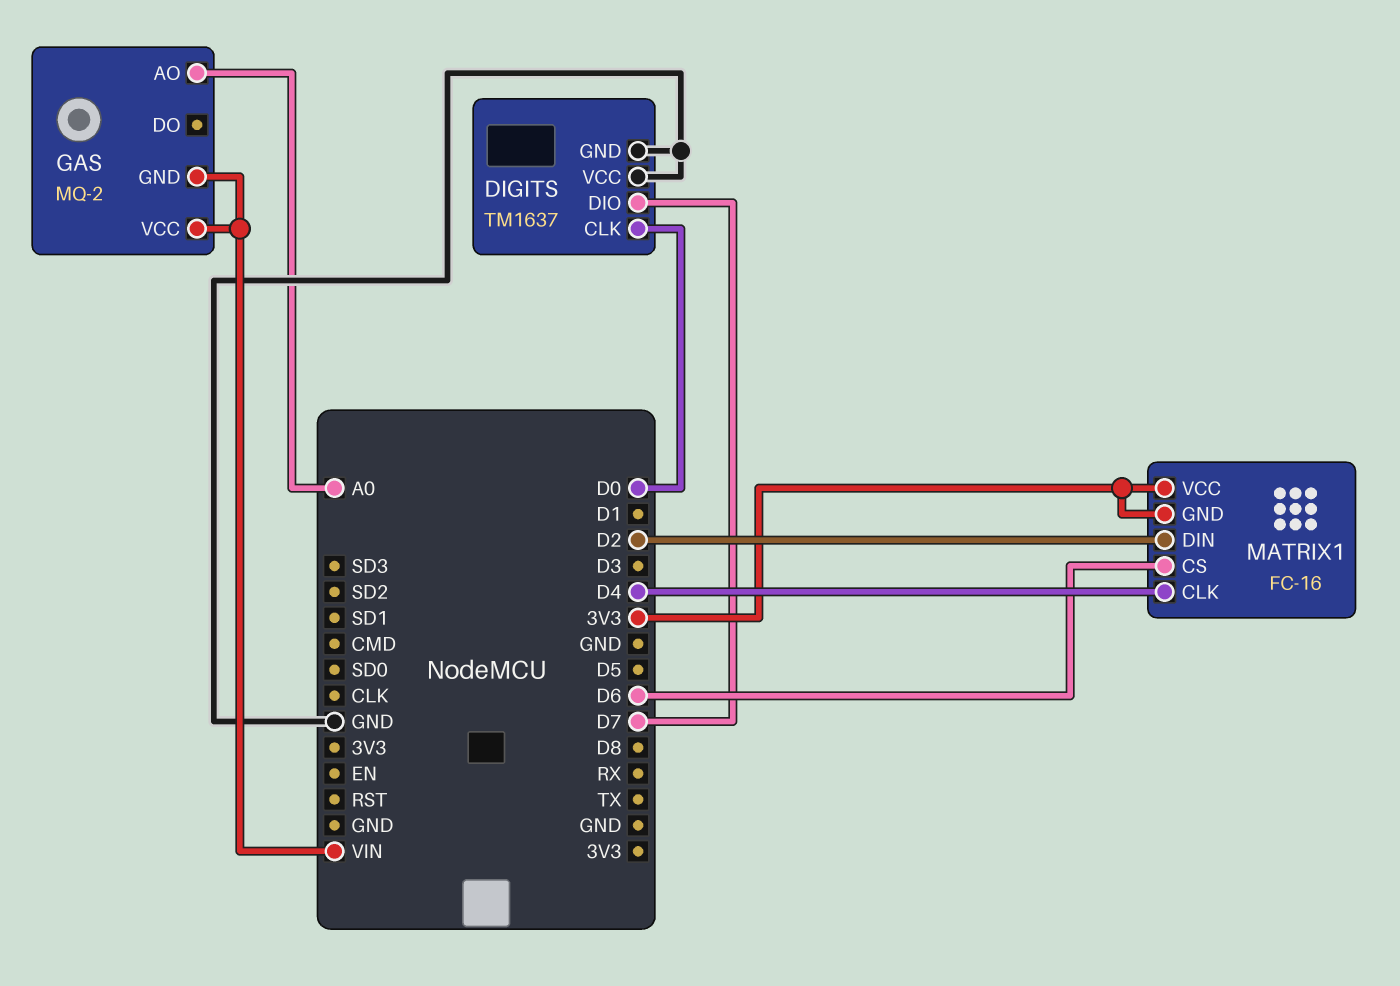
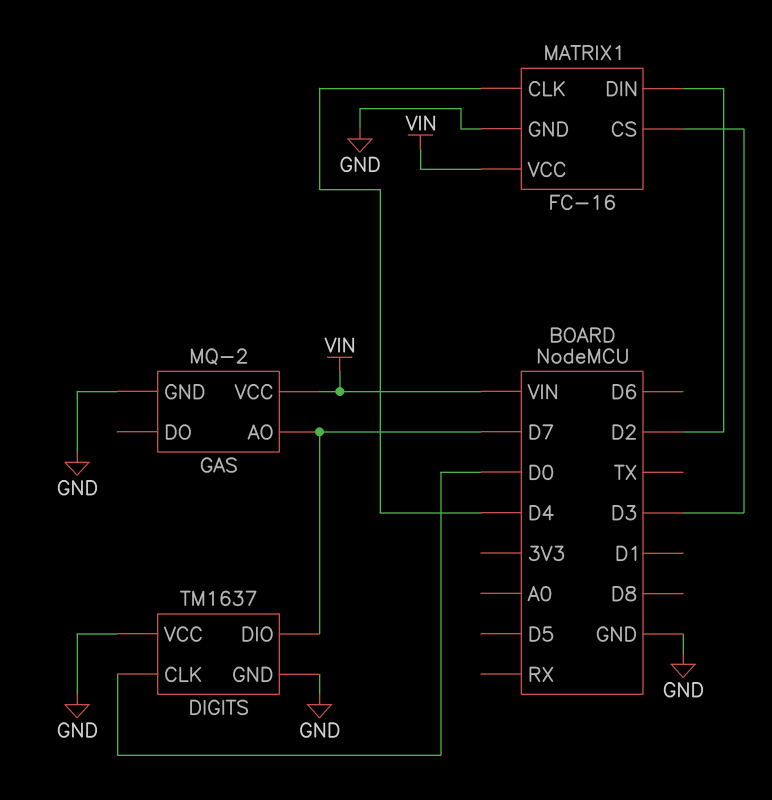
GAS pin AO: A0 -> D7
GAS pin GND: VIN -> GND
MATRIX1 pin CS: D6 -> D3
MATRIX1 pin GND: 3V3 -> GND
MATRIX1 pin VCC: 3V3 -> VIN

